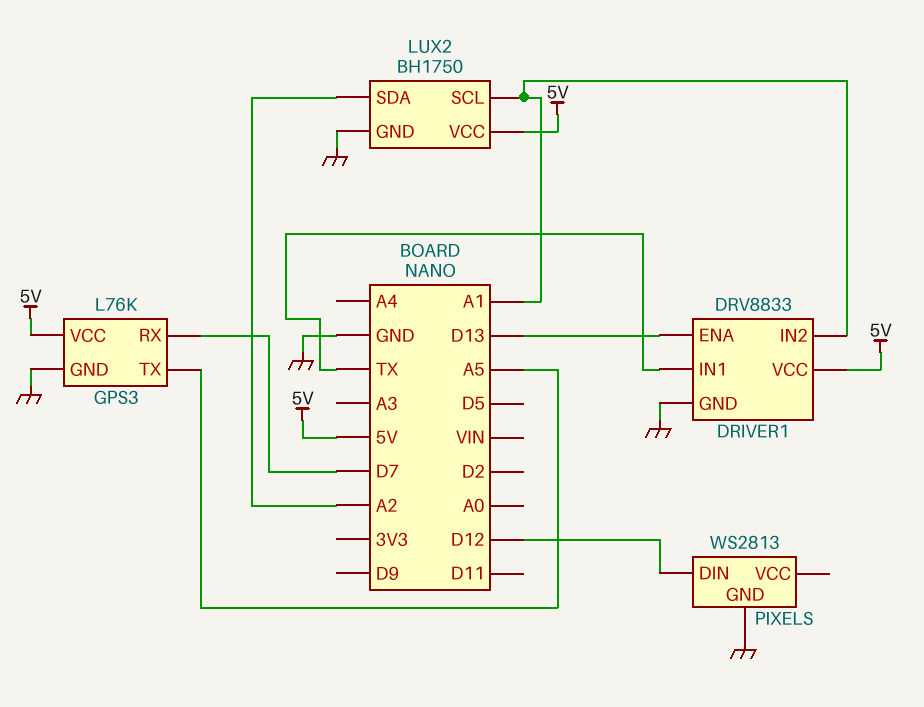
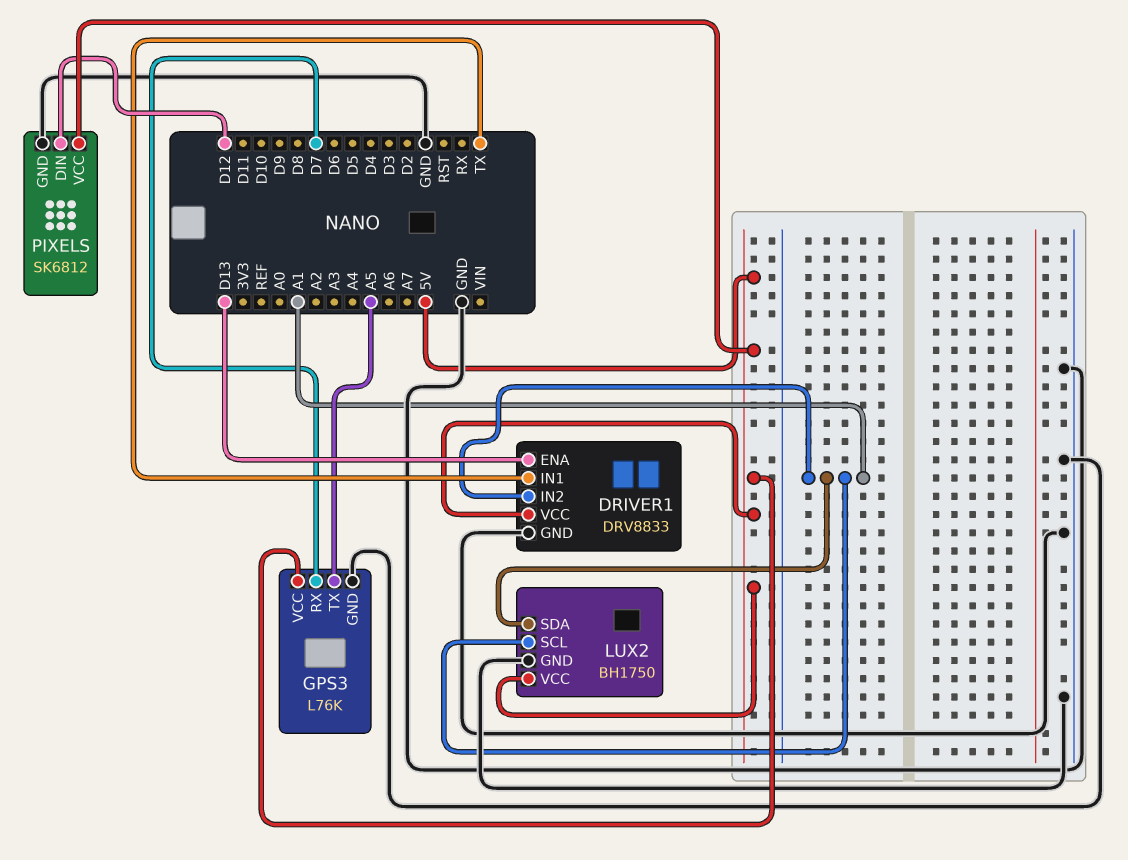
LUX2 pin SDA: A2 -> A1
PIXELS: WS2813 -> SK6812
PIXELS pin VCC: none -> 5V

